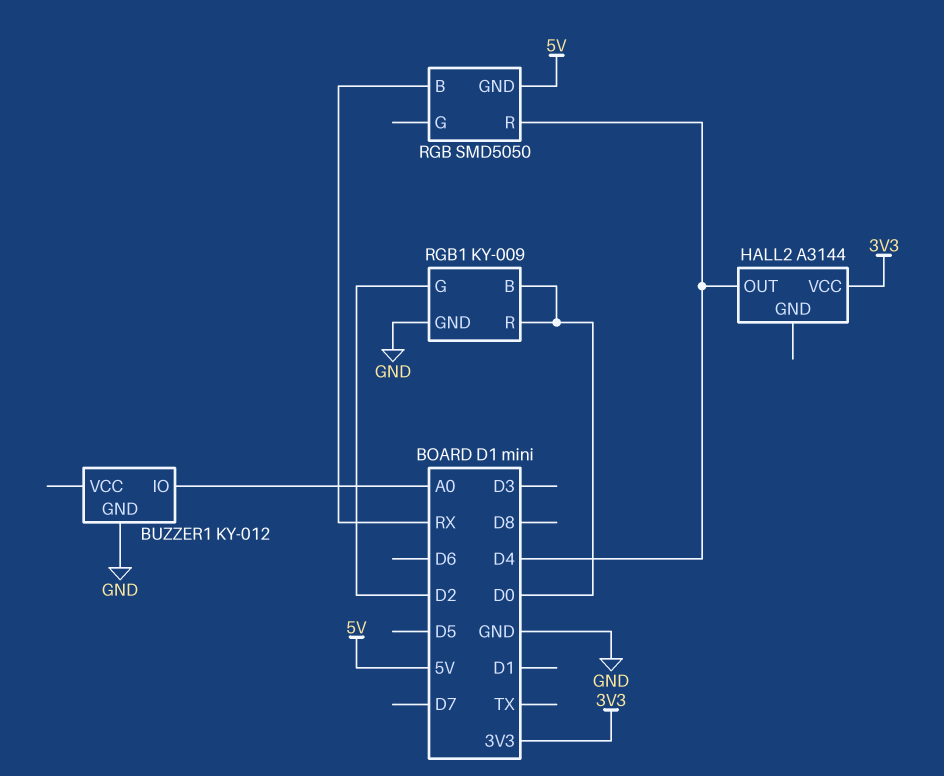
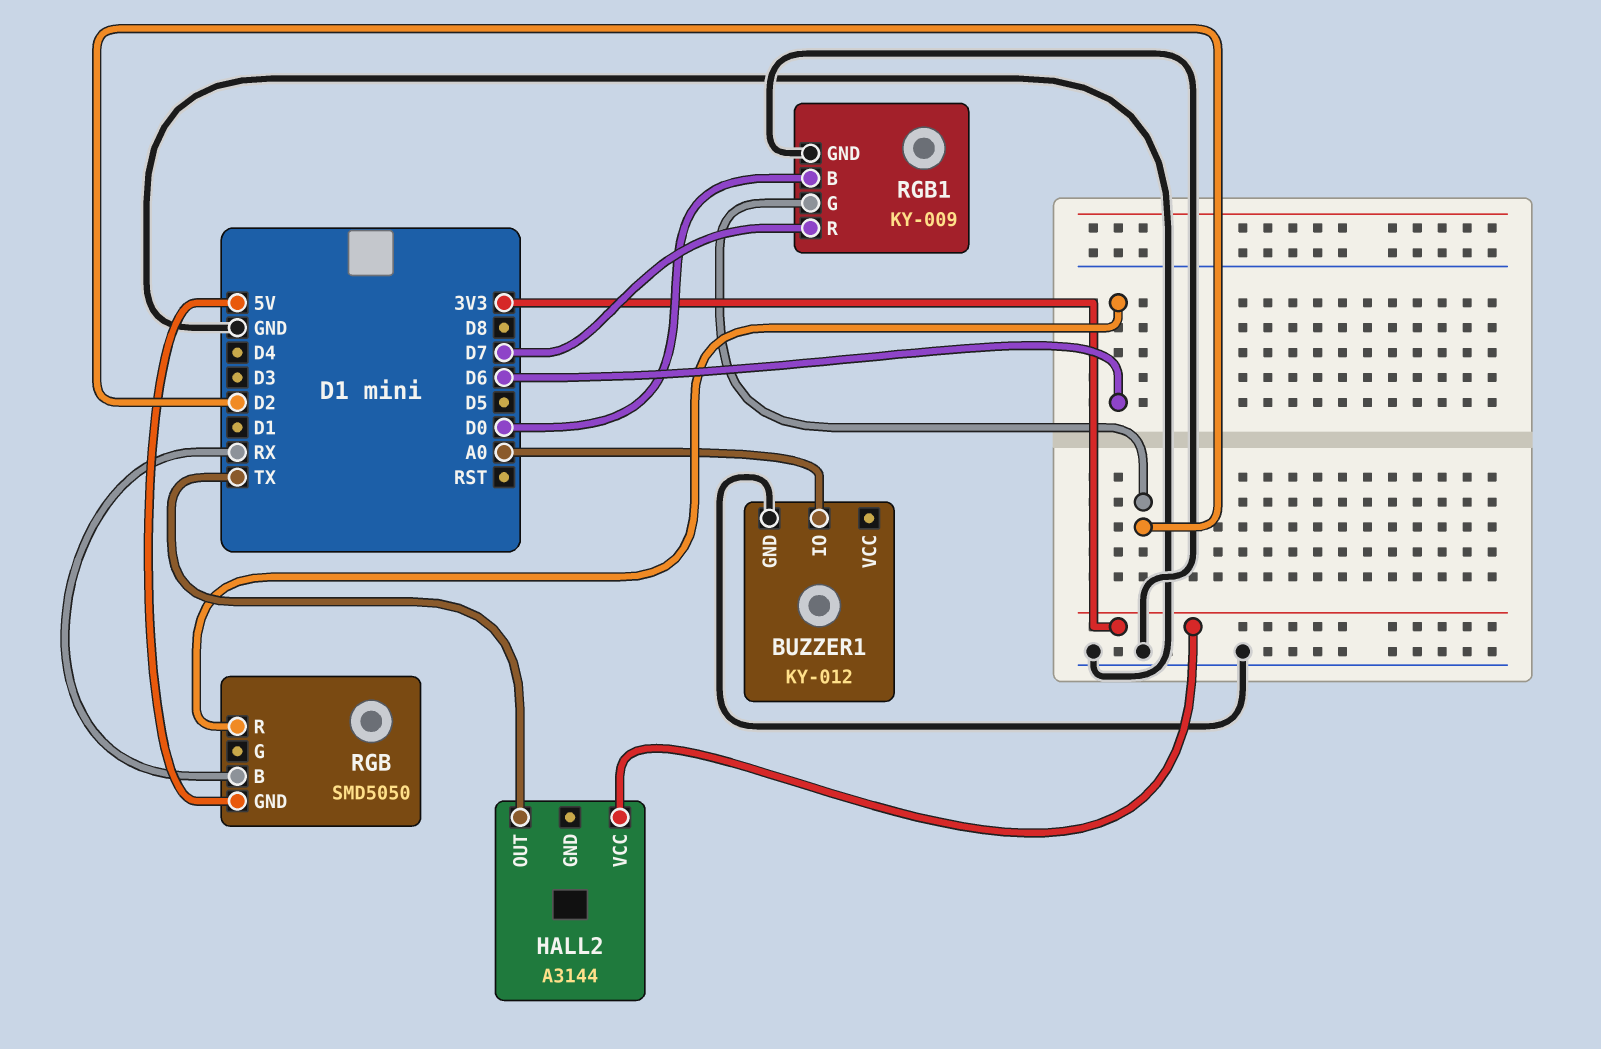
HALL2 pin OUT: D4 -> TX
RGB pin R: D4 -> D6
RGB1 pin R: D0 -> D7

